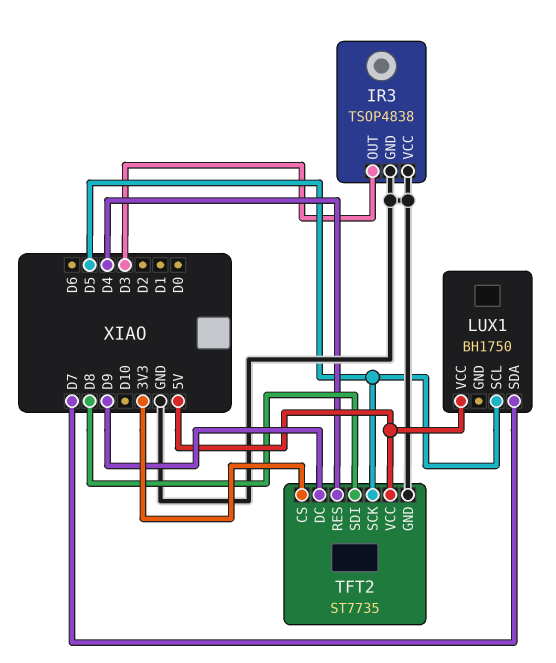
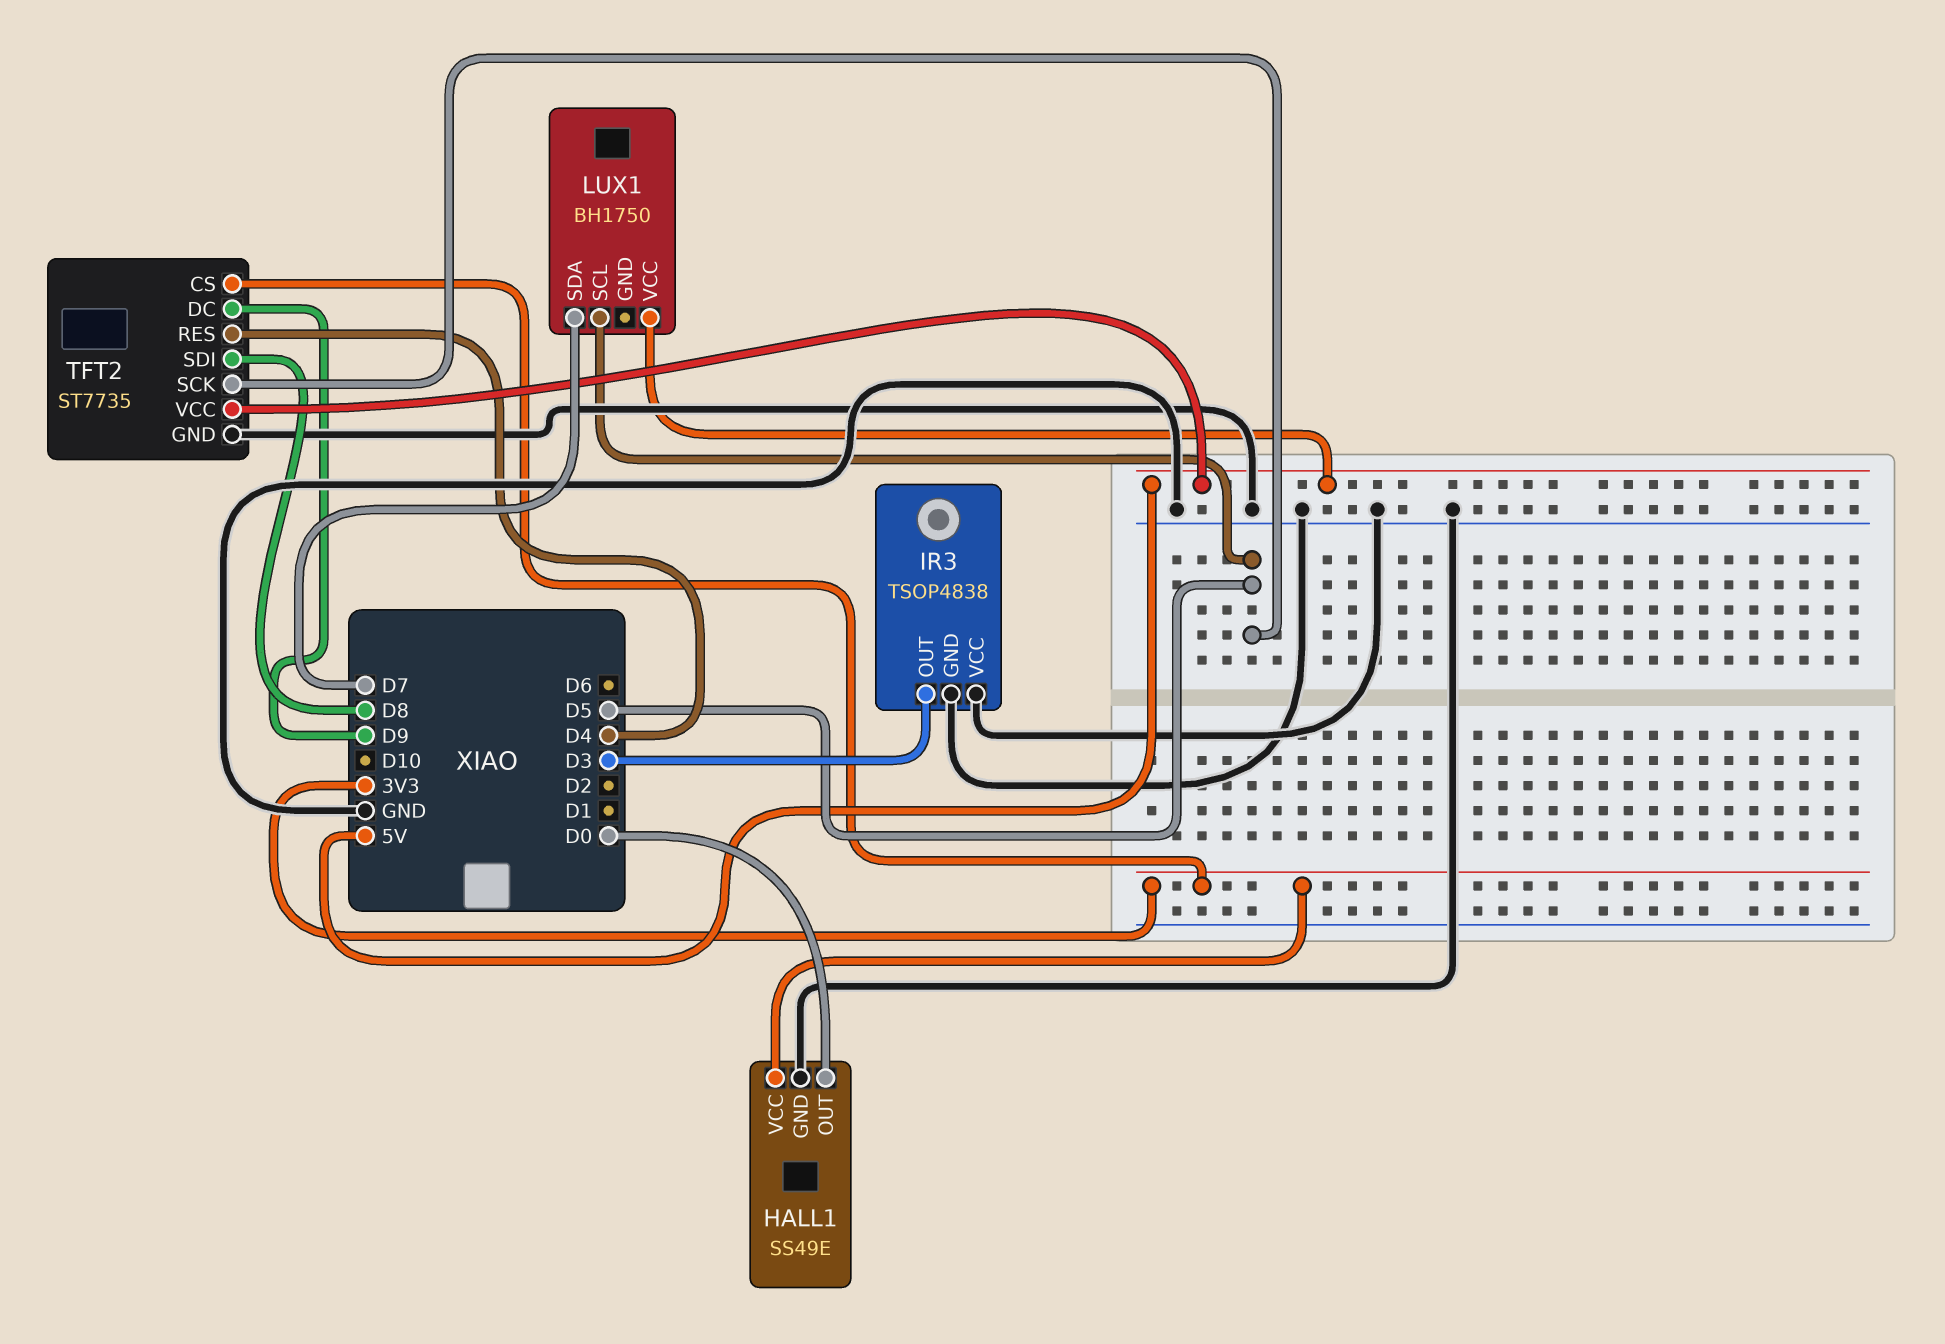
HALL1: none -> SS49E
HALL1 pin GND: none -> GND
HALL1 pin OUT: none -> D0
HALL1 pin VCC: none -> 3V3

